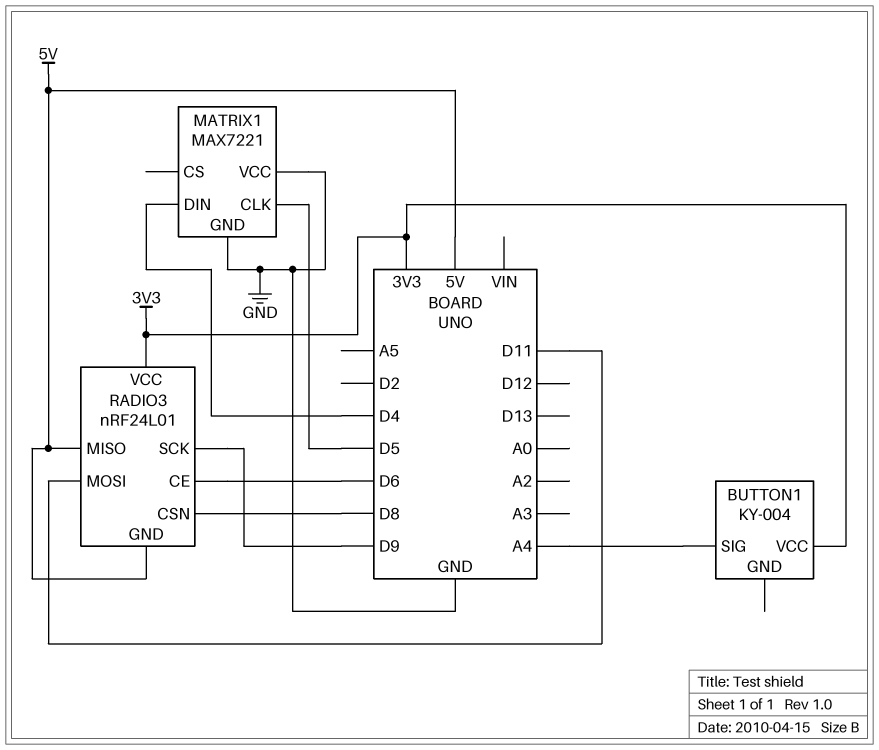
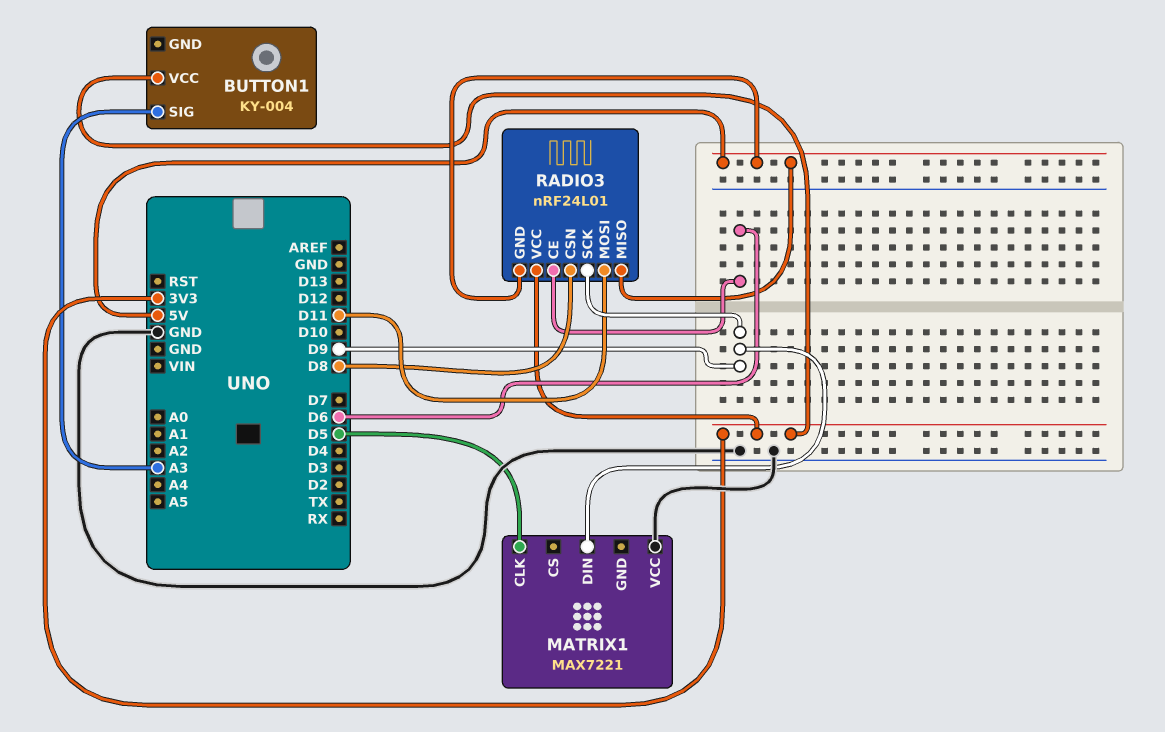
BUTTON1 pin SIG: A4 -> A3
MATRIX1 pin DIN: D4 -> D9
MATRIX1 pin GND: GND -> none

